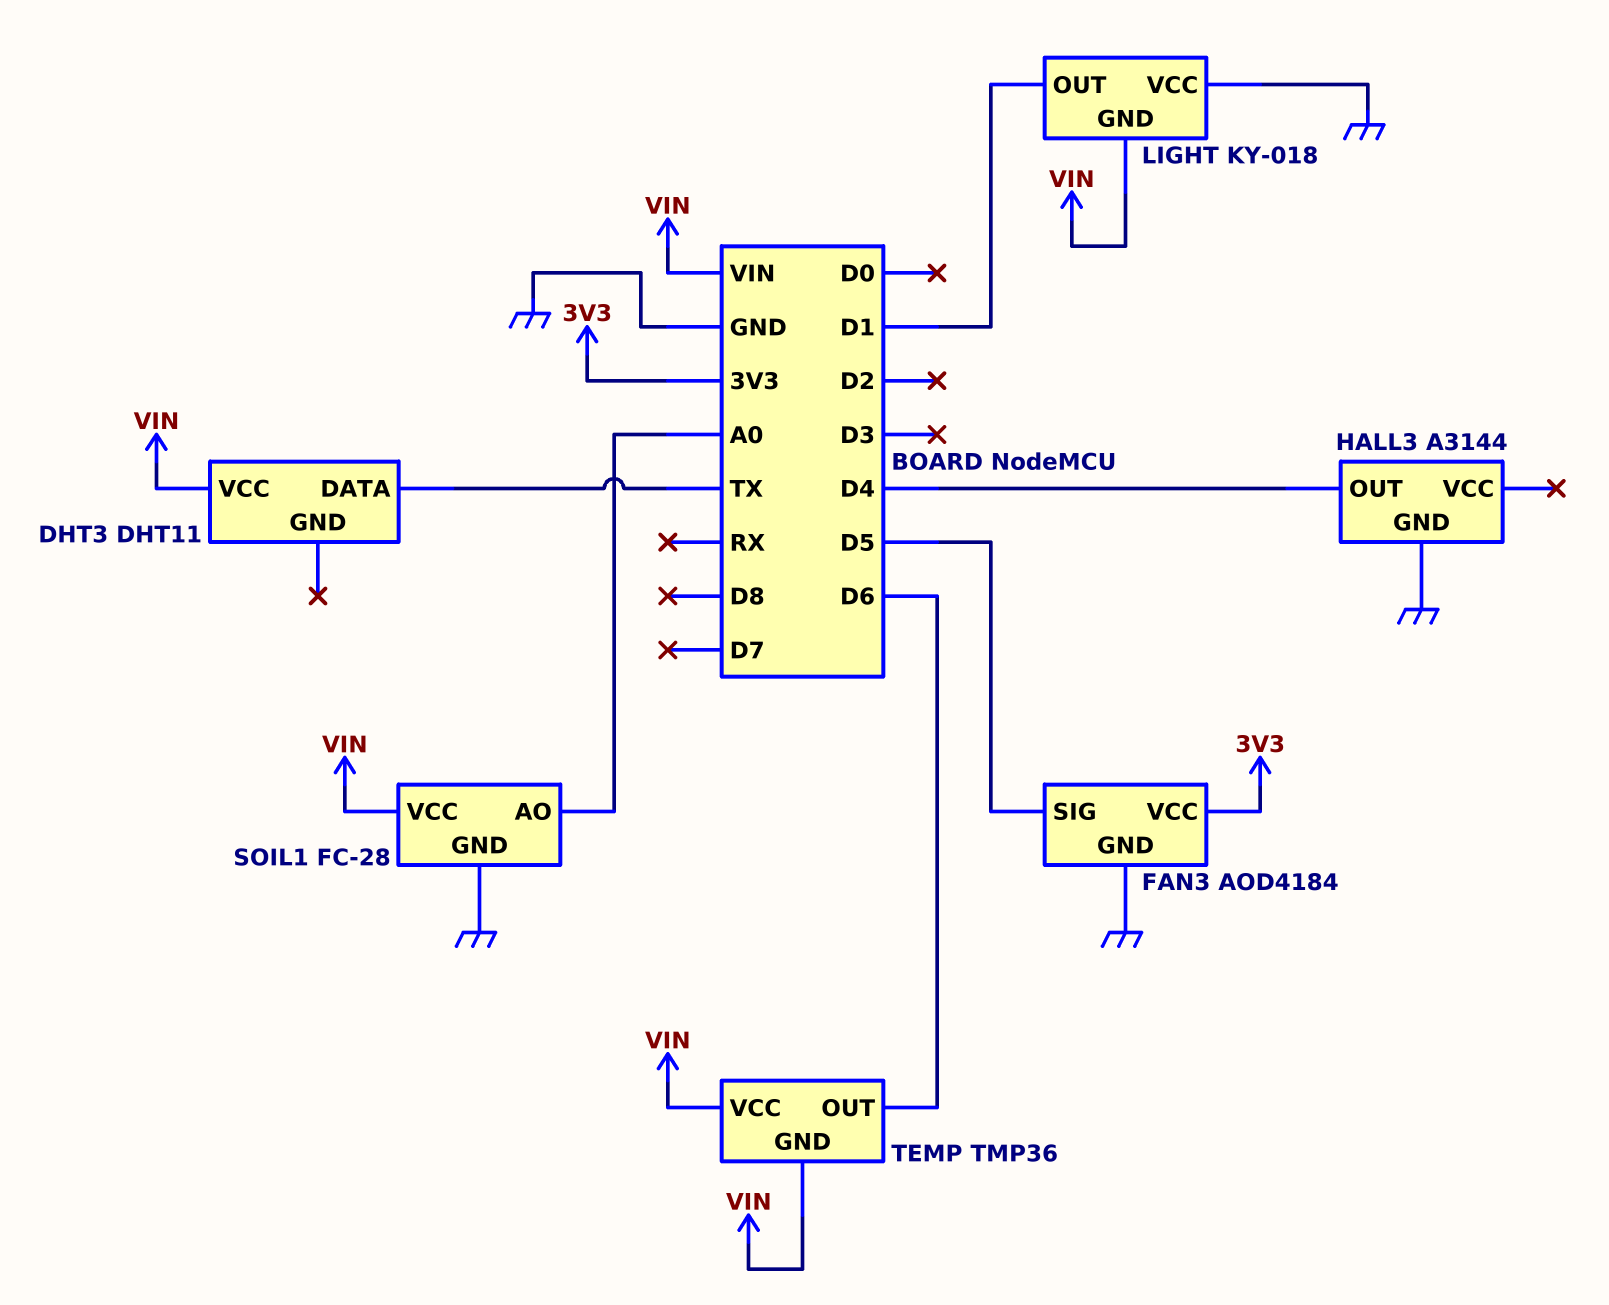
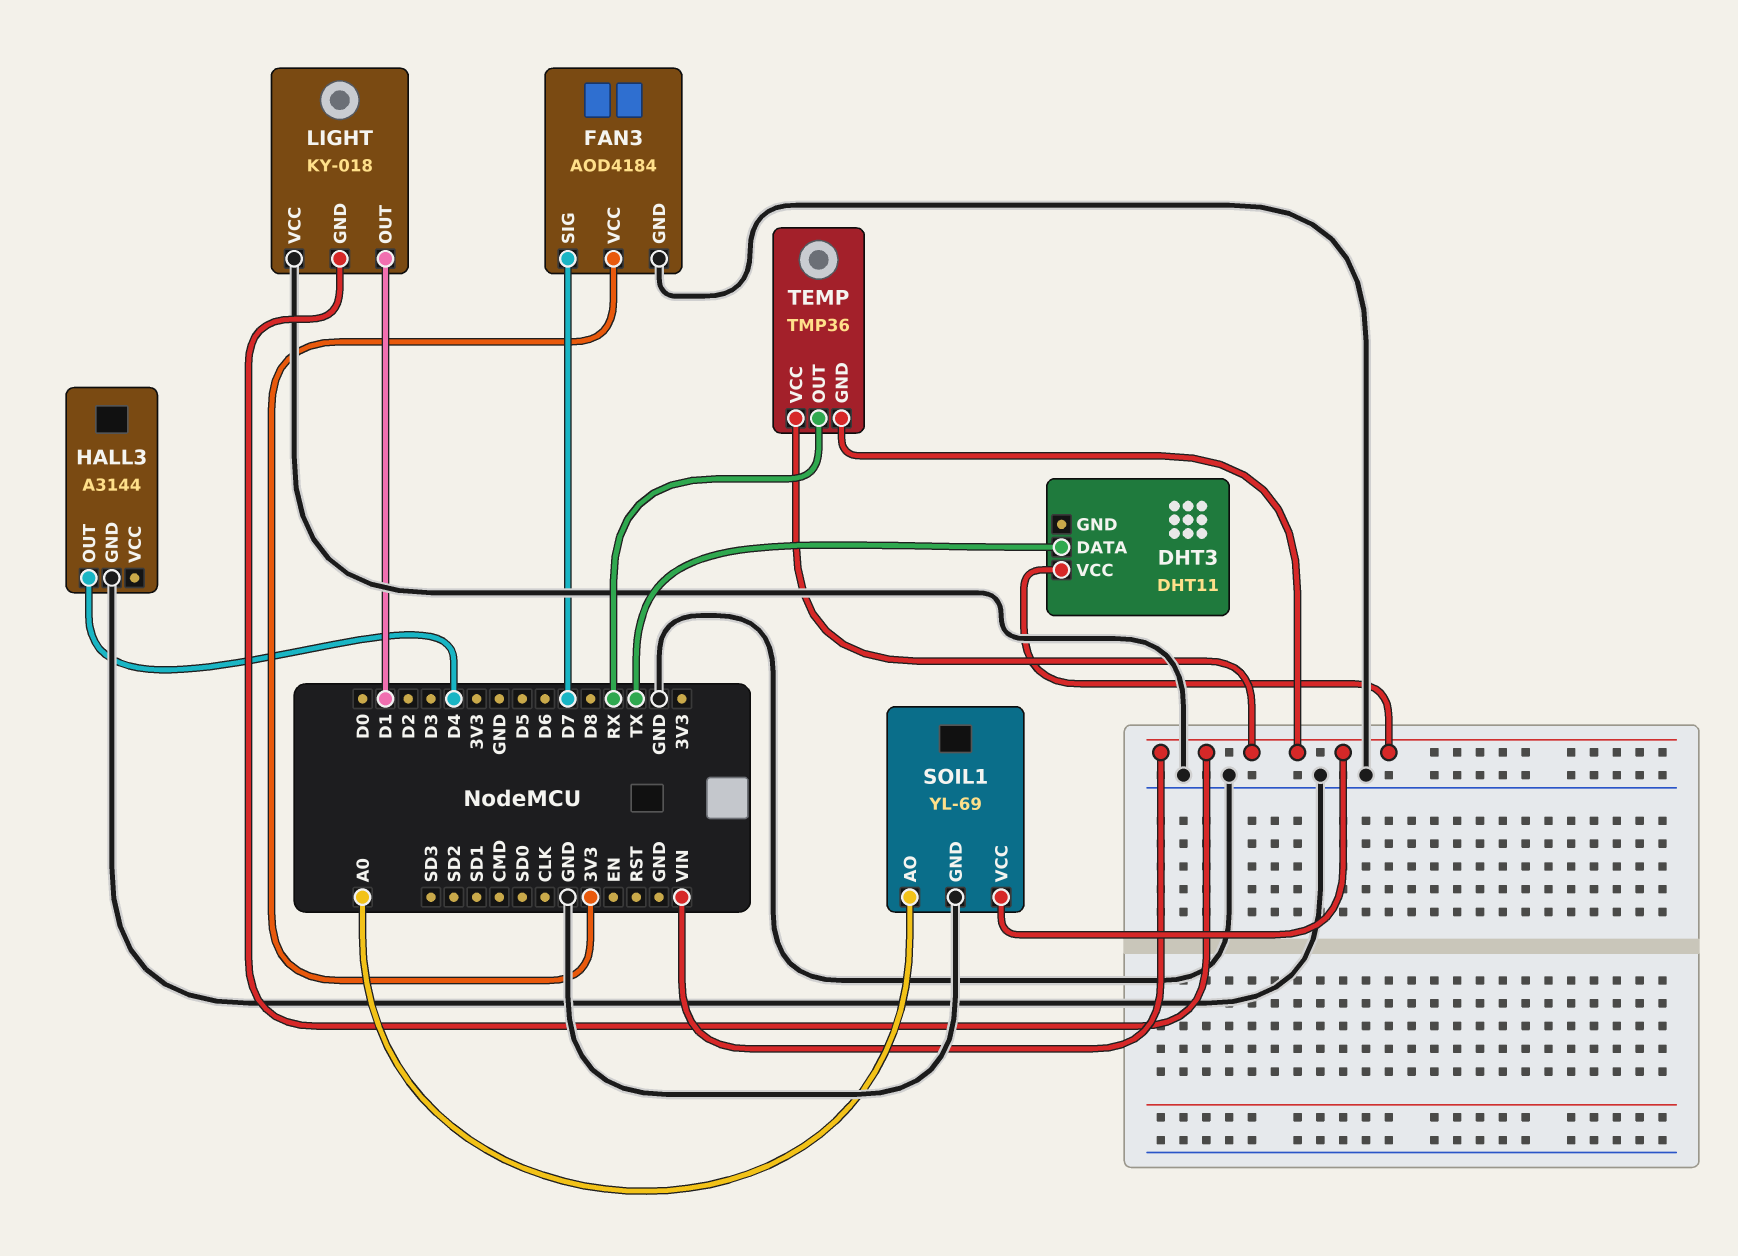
FAN3 pin SIG: D5 -> D7
SOIL1: FC-28 -> YL-69
TEMP pin OUT: D6 -> RX

